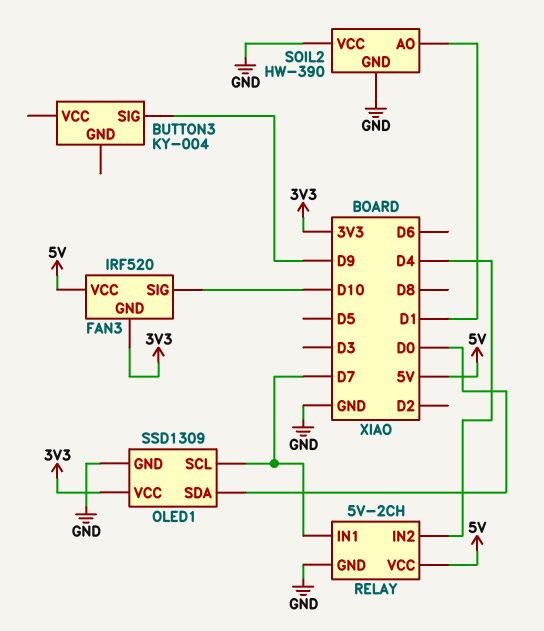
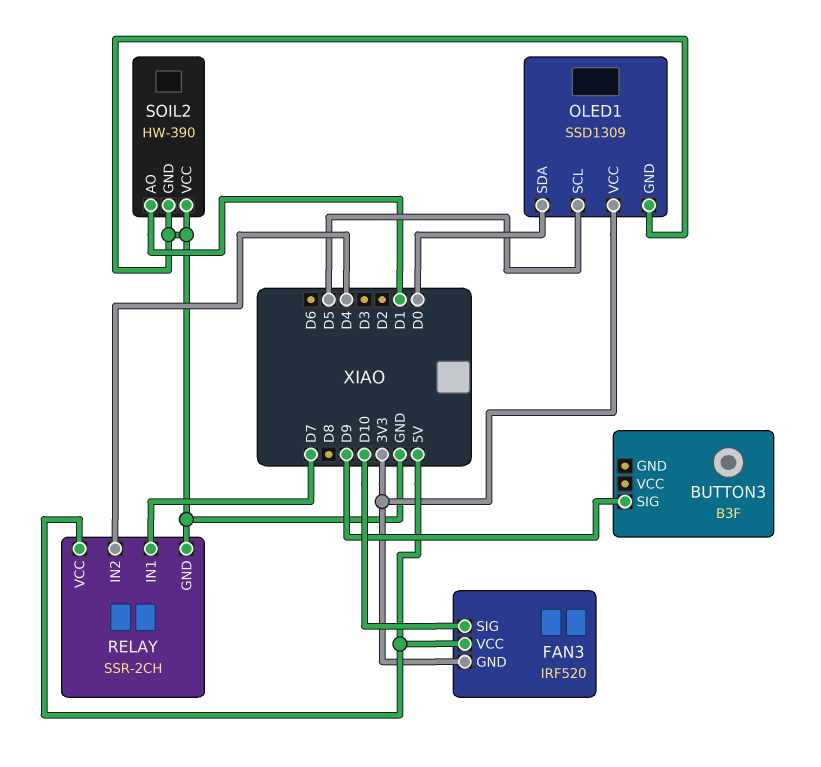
BUTTON3: KY-004 -> B3F
OLED1 pin SCL: D7 -> D5
RELAY: 5V-2CH -> SSR-2CH

